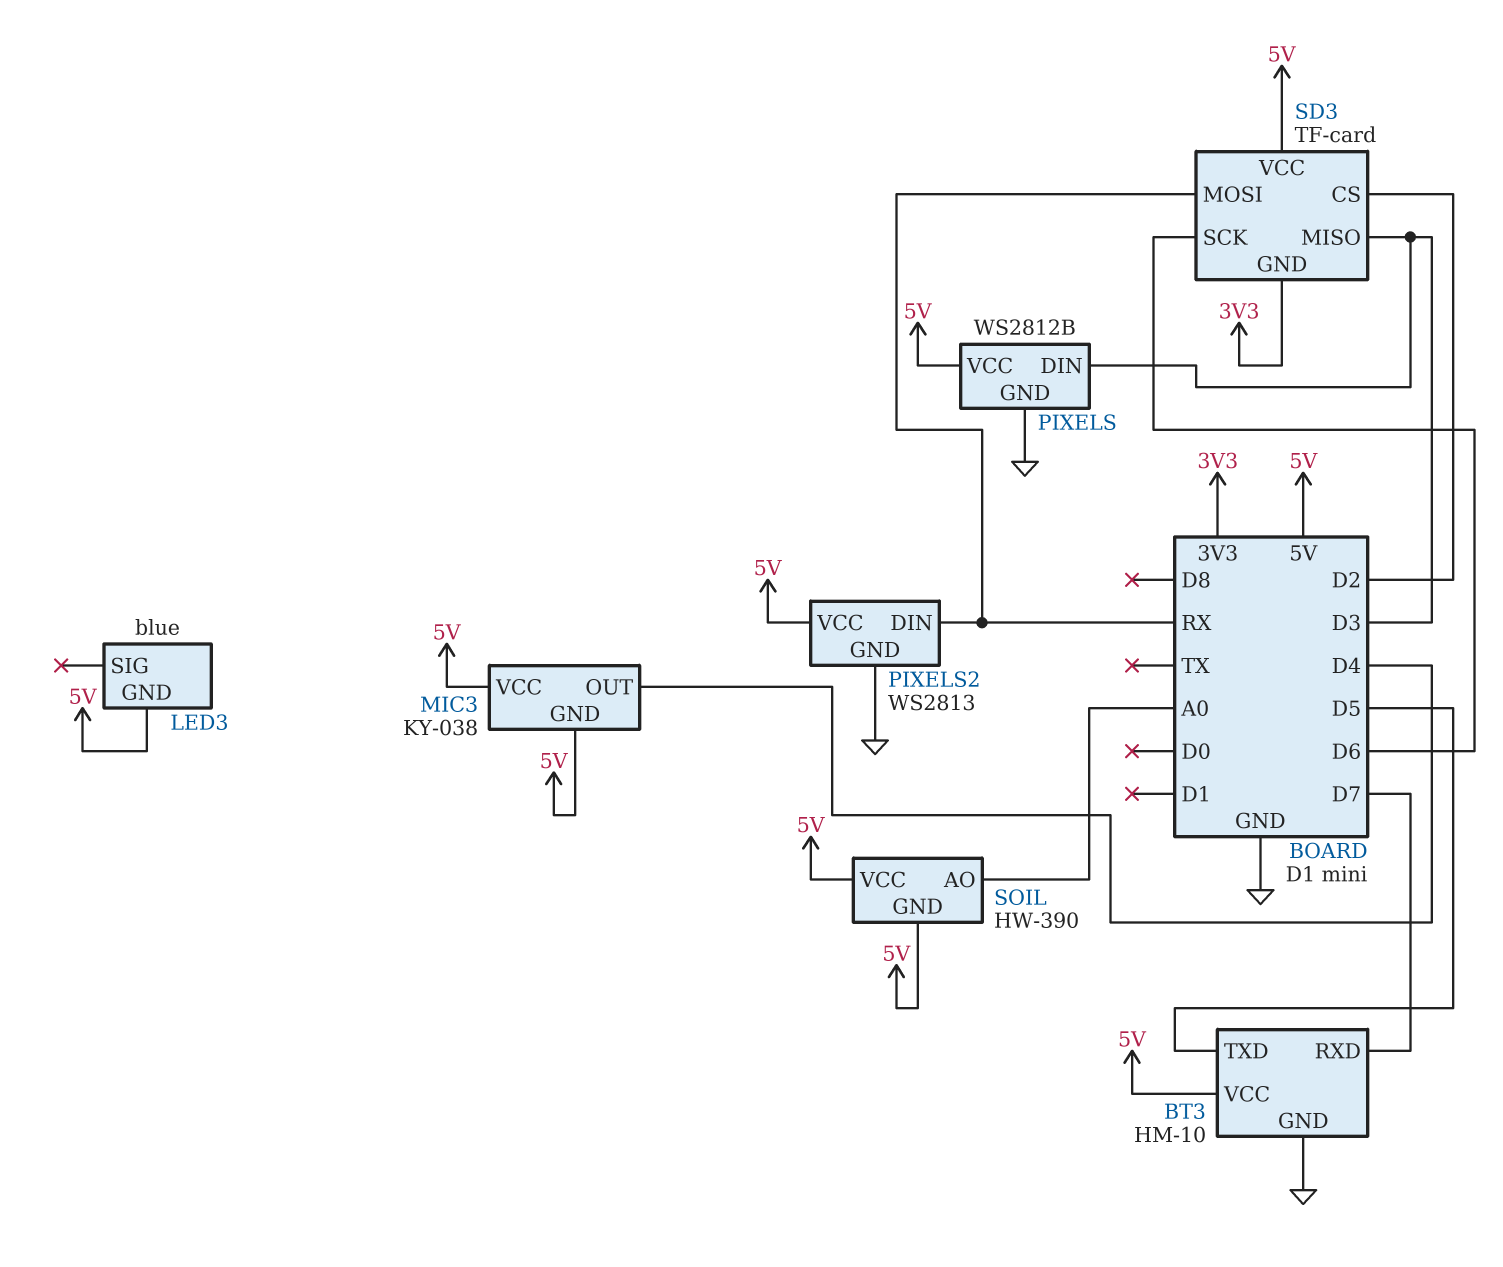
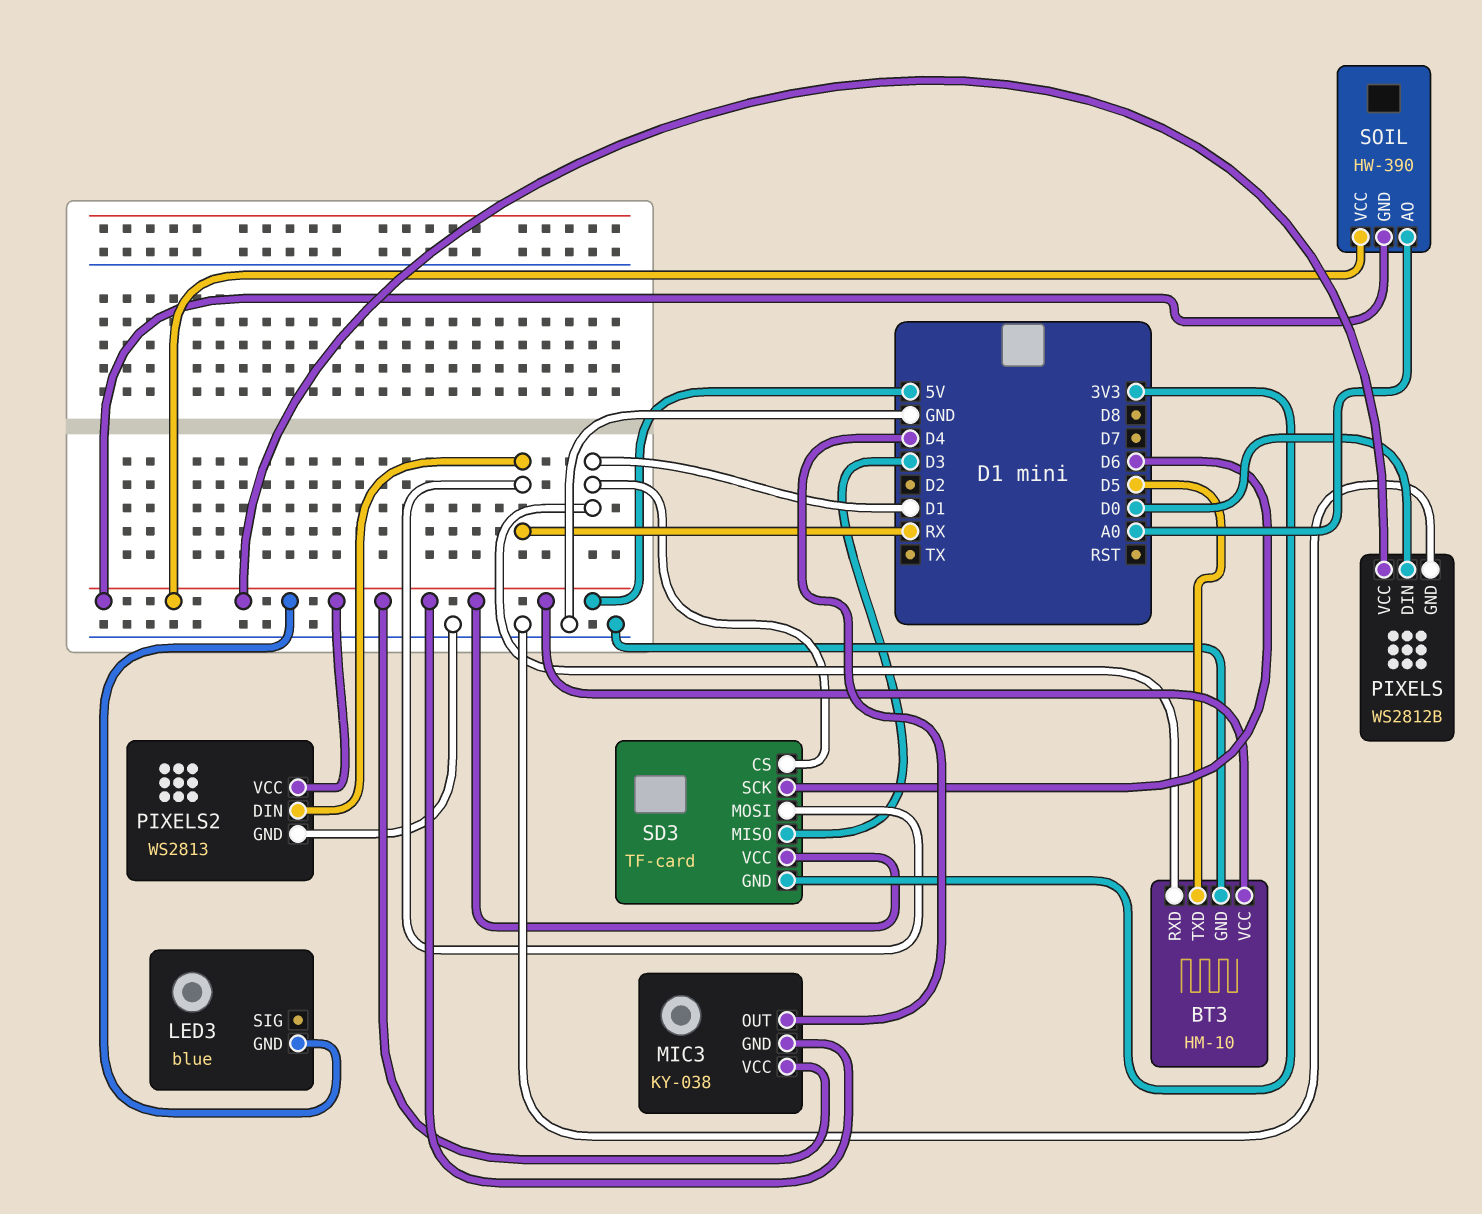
BT3 pin RXD: D7 -> D1
PIXELS pin DIN: D3 -> D0
SD3 pin CS: D2 -> D1

